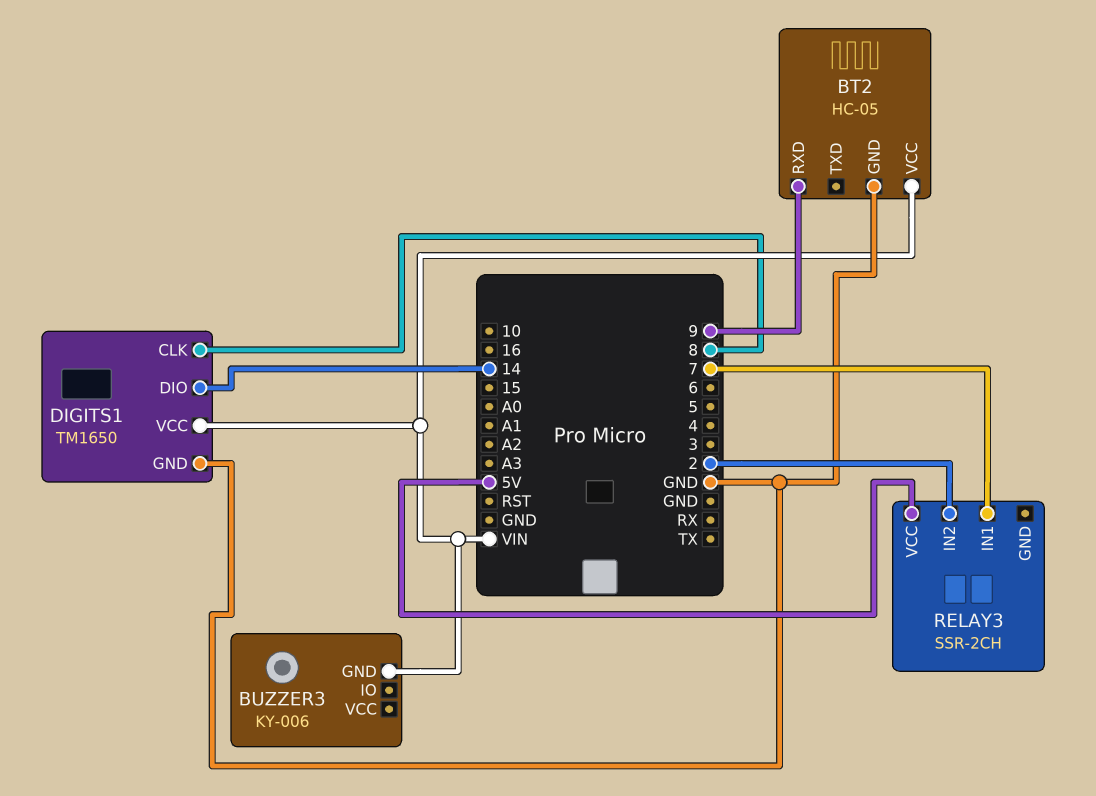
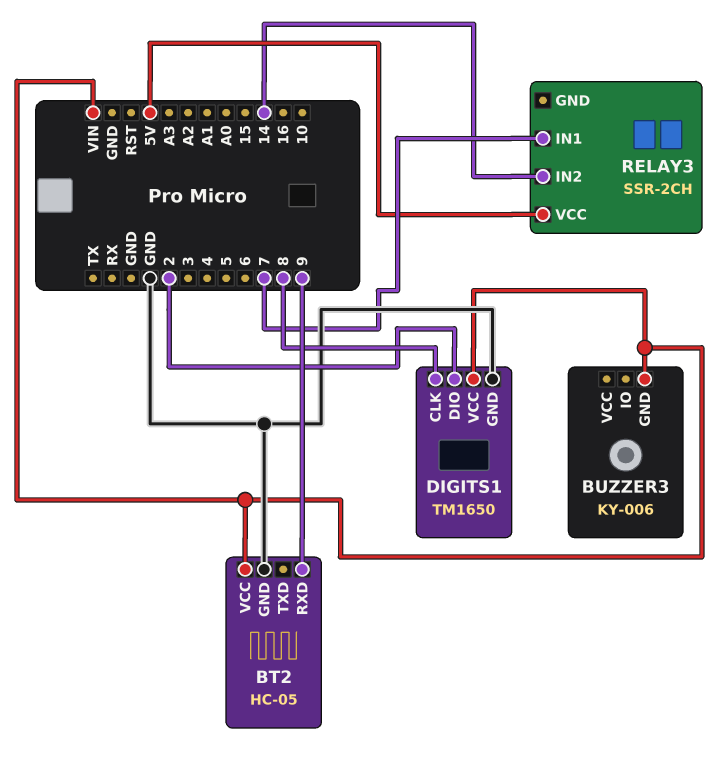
DIGITS1 pin DIO: 14 -> 2
RELAY3 pin IN2: 2 -> 14

